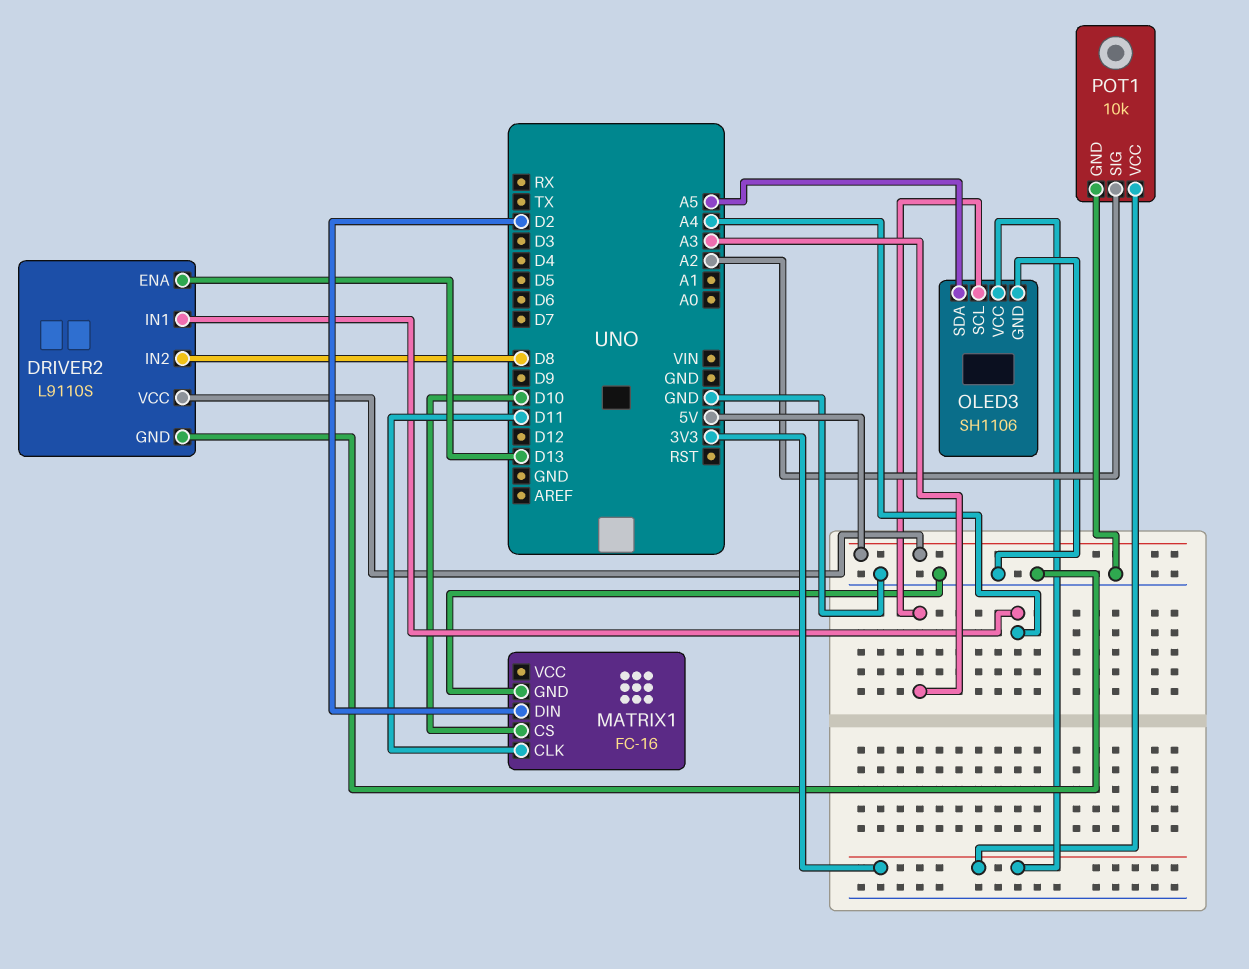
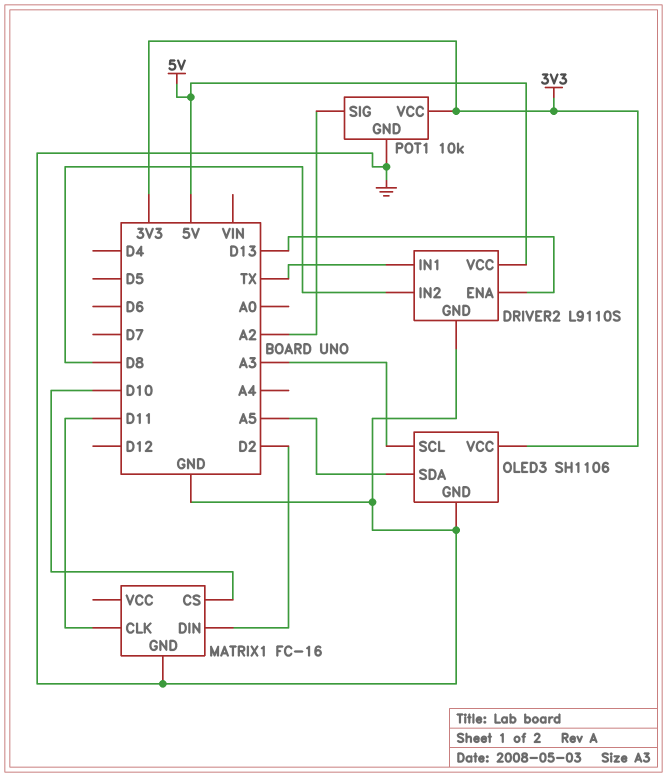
DRIVER2 pin IN1: A4 -> TX

